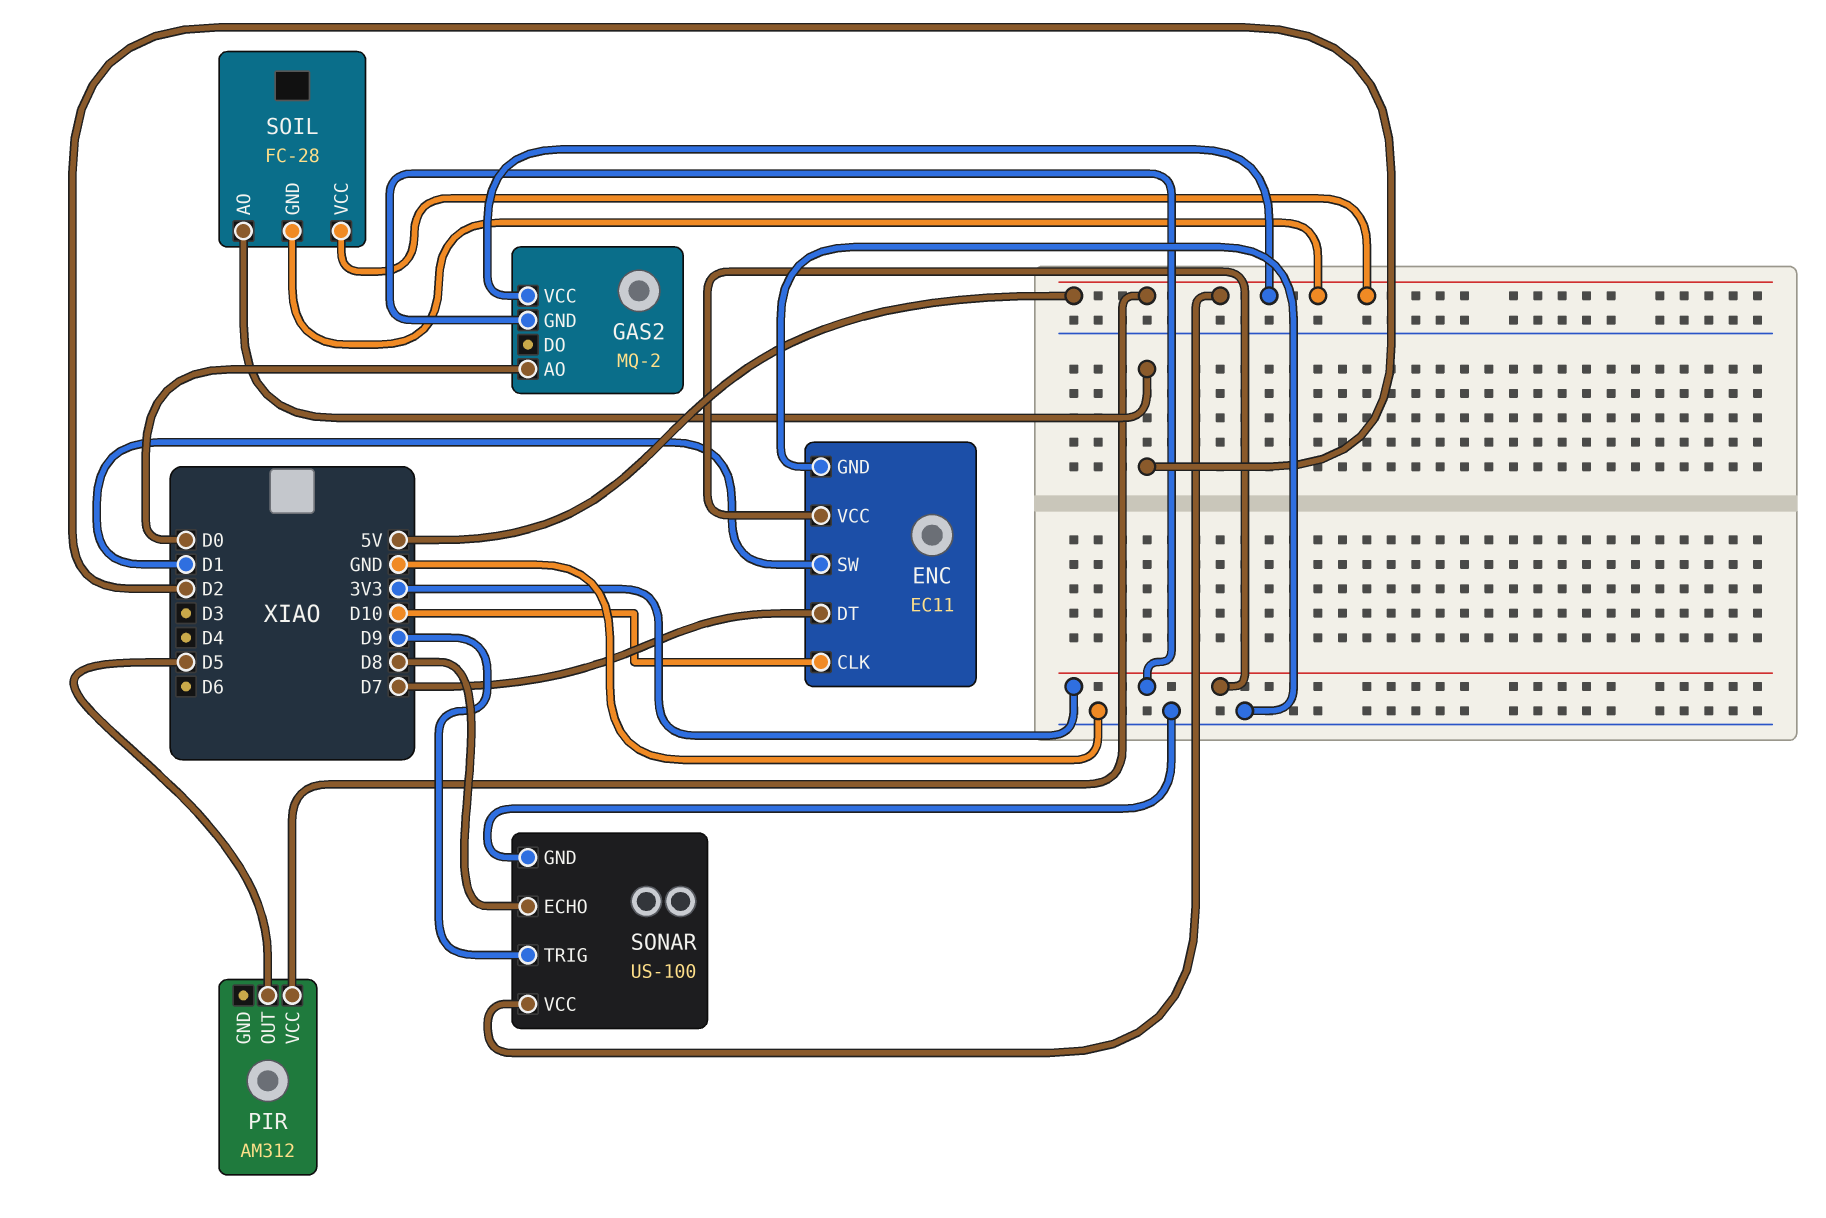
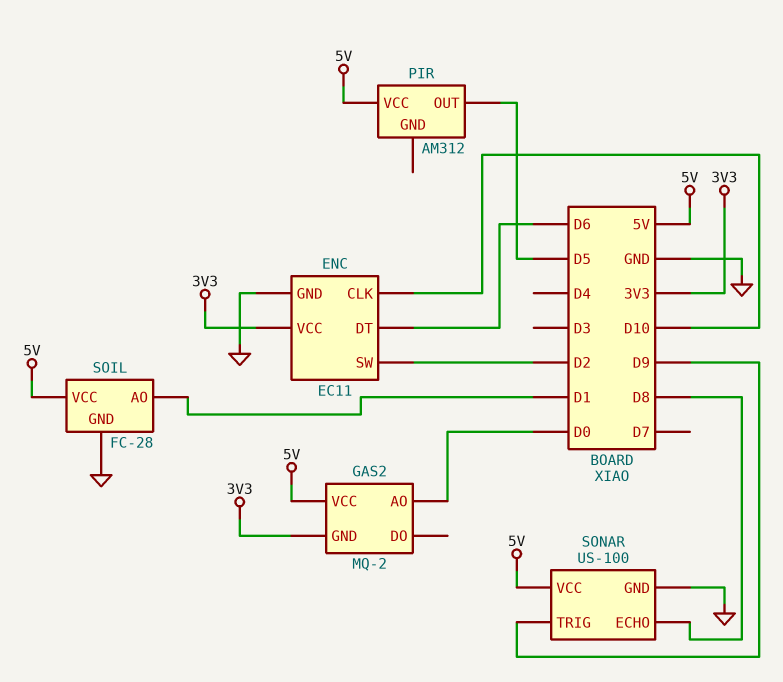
ENC pin DT: D7 -> D6
ENC pin SW: D1 -> D2
SOIL pin AO: D2 -> D1
SOIL pin GND: 5V -> GND

